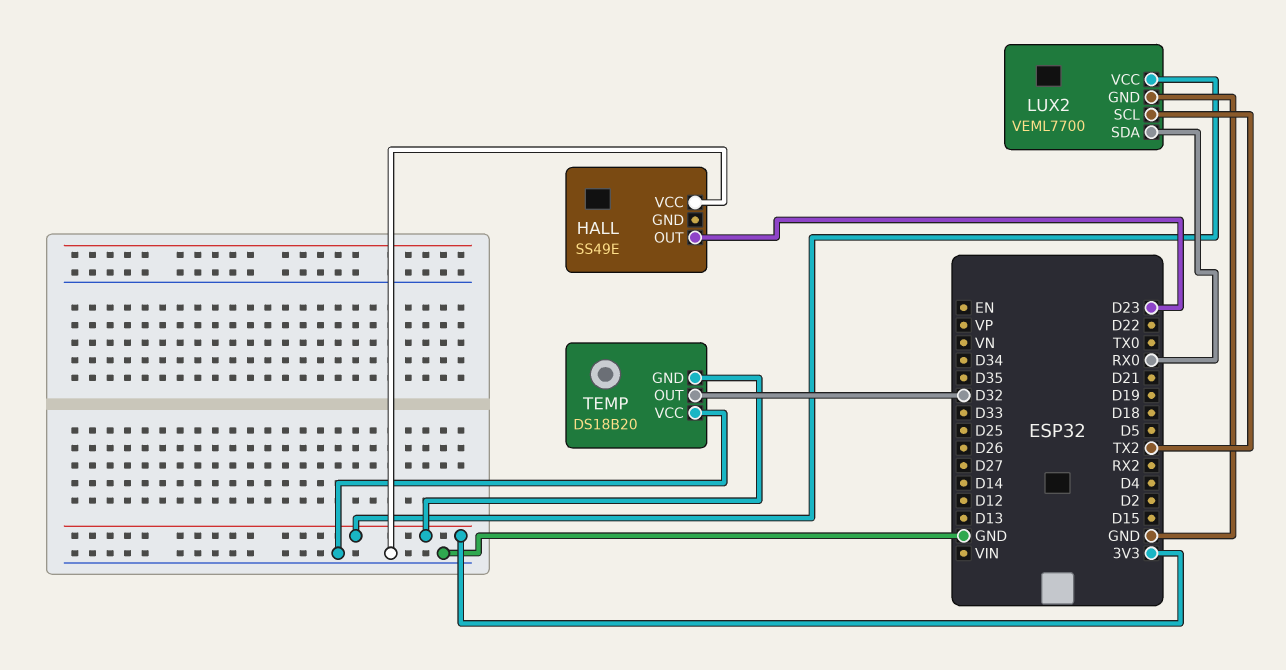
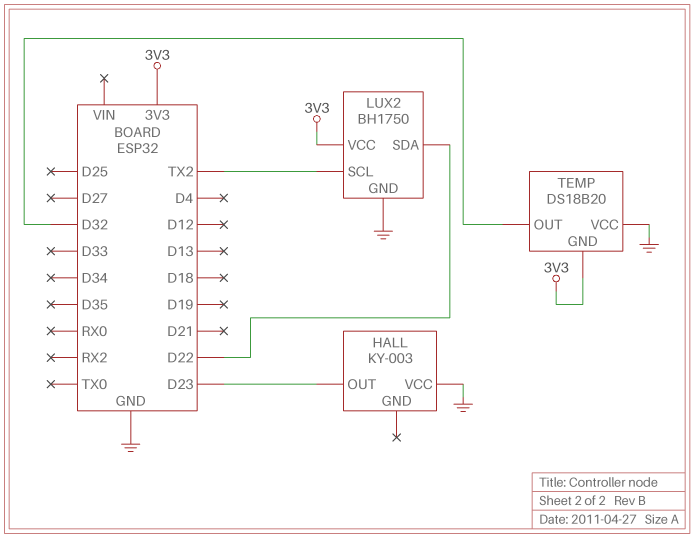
HALL: SS49E -> KY-003
LUX2: VEML7700 -> BH1750
LUX2 pin SDA: RX0 -> D22

